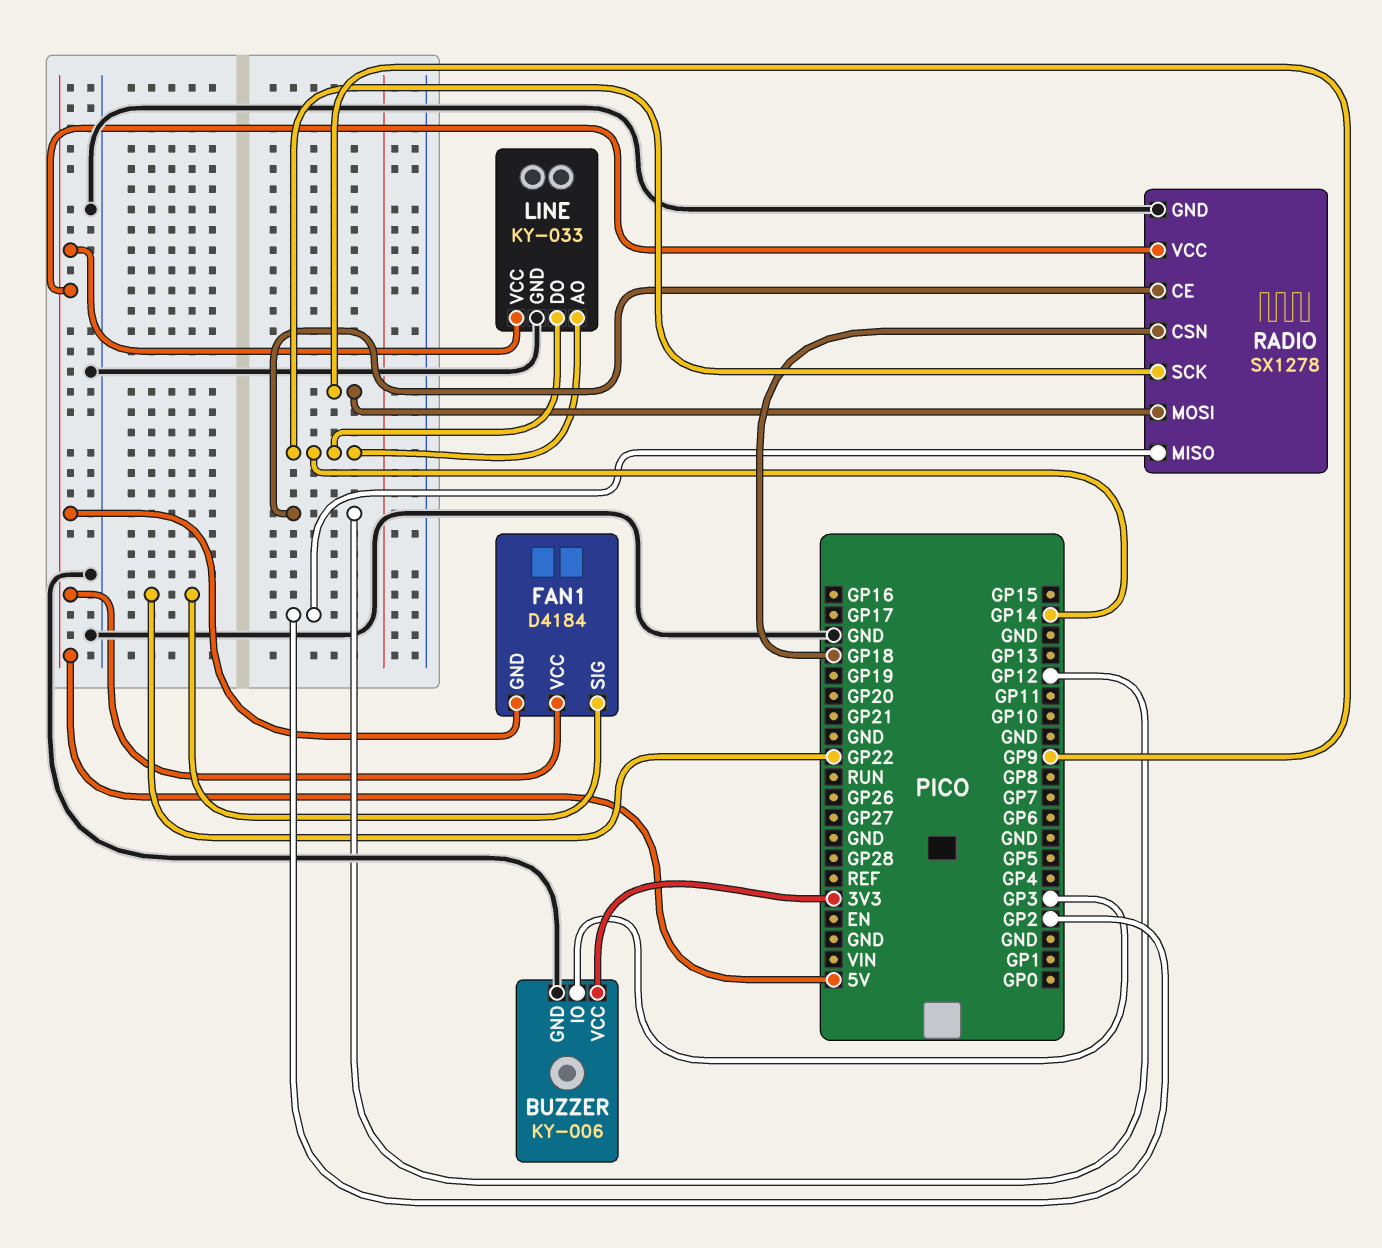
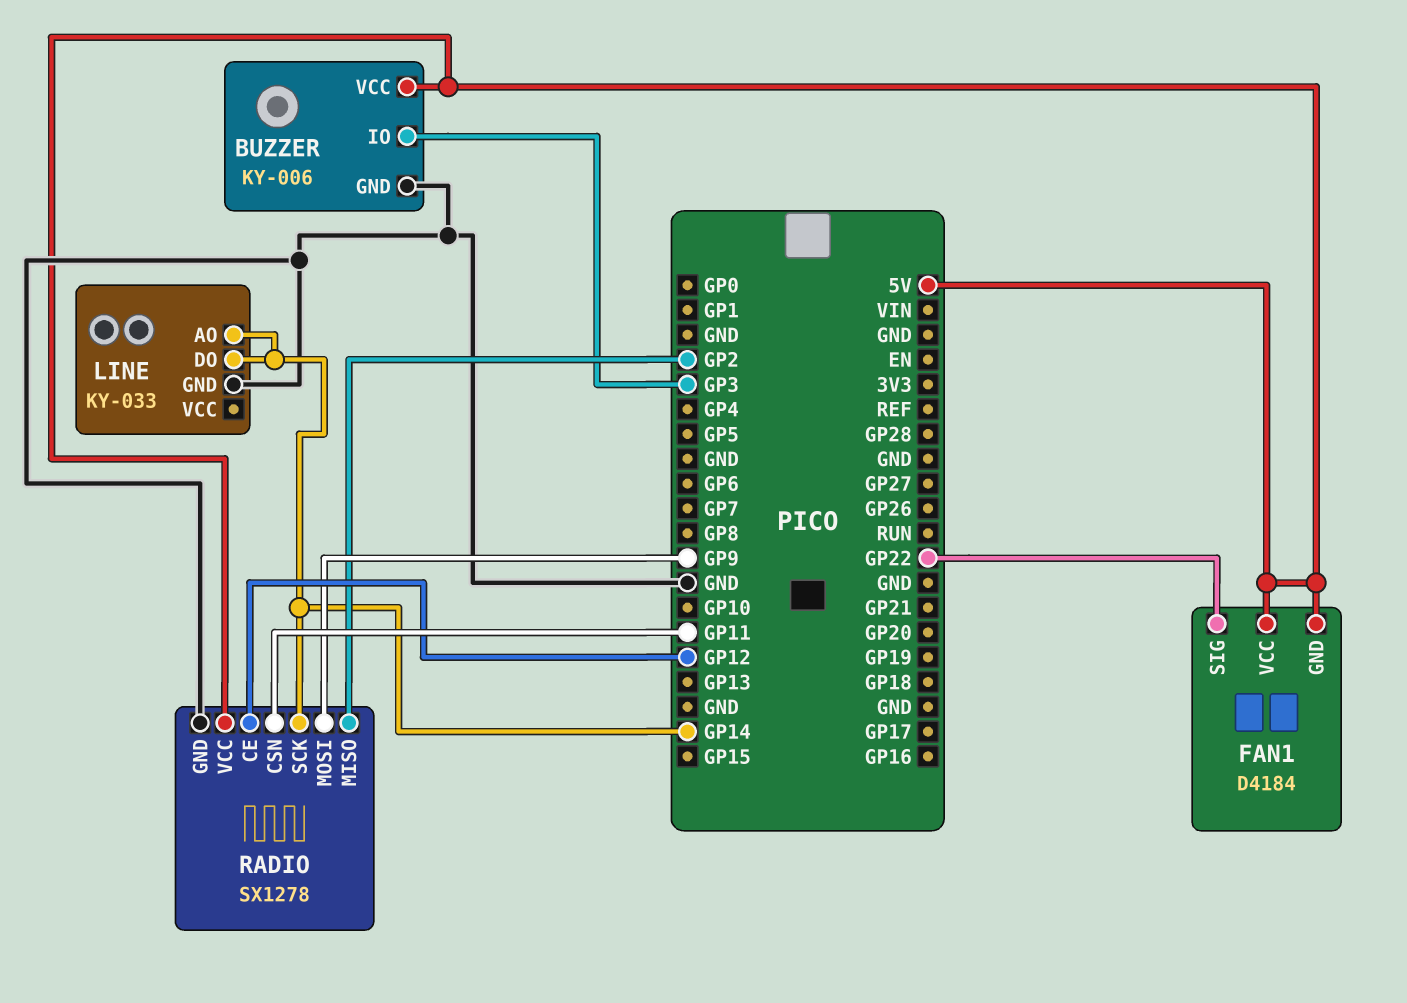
BUZZER pin VCC: 3V3 -> 5V
LINE pin VCC: 5V -> none
RADIO pin CSN: GP18 -> GP11

